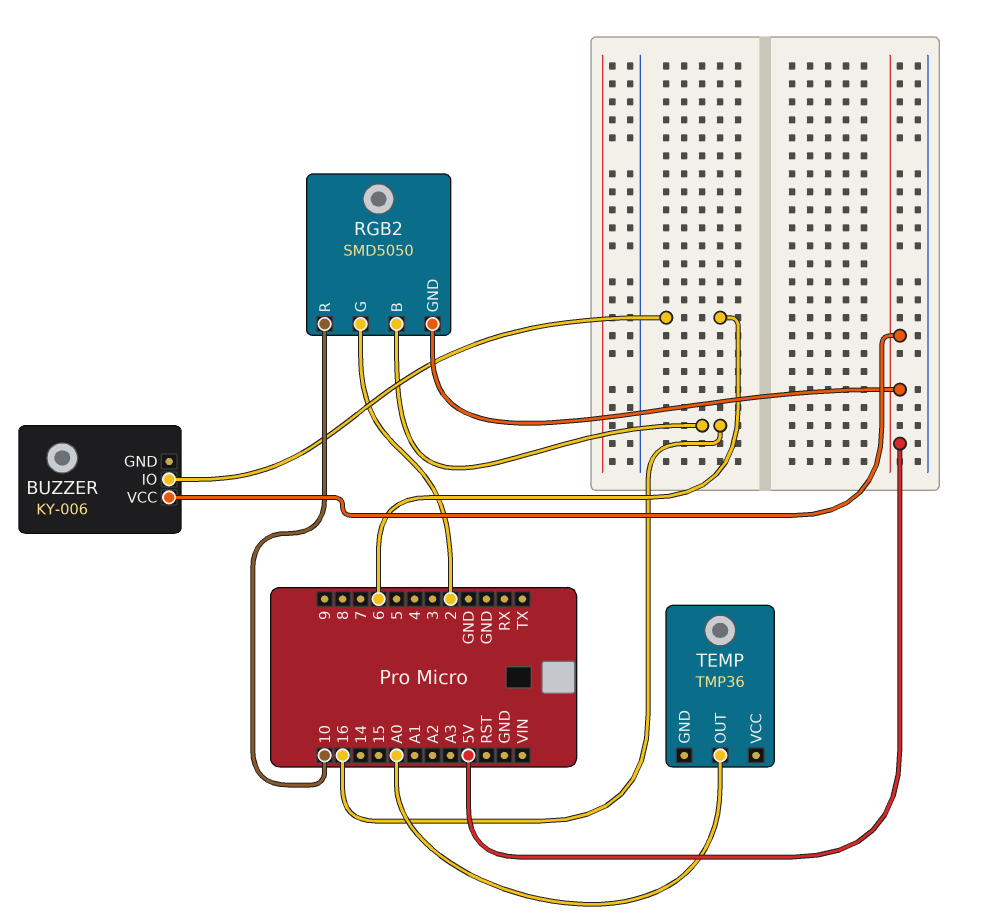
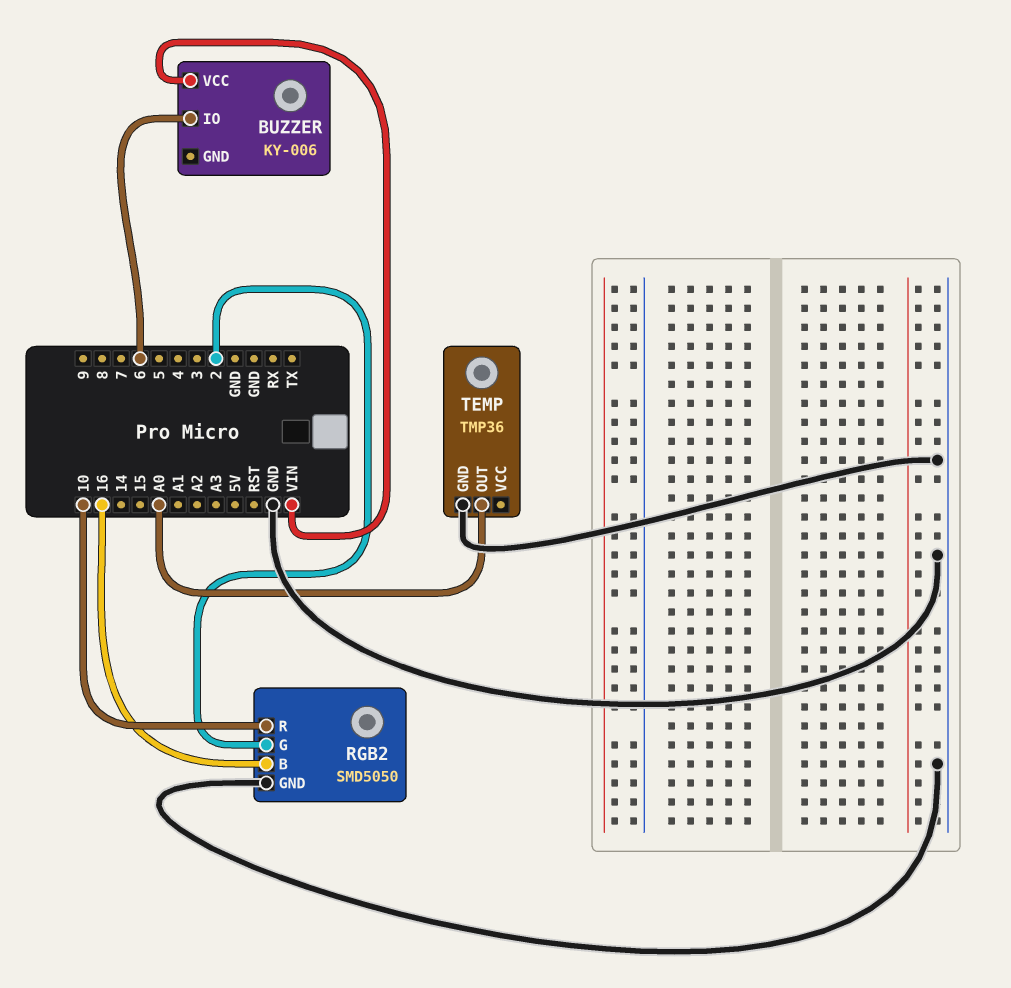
BUZZER pin VCC: 5V -> VIN
RGB2 pin GND: 5V -> GND
TEMP pin GND: none -> GND

